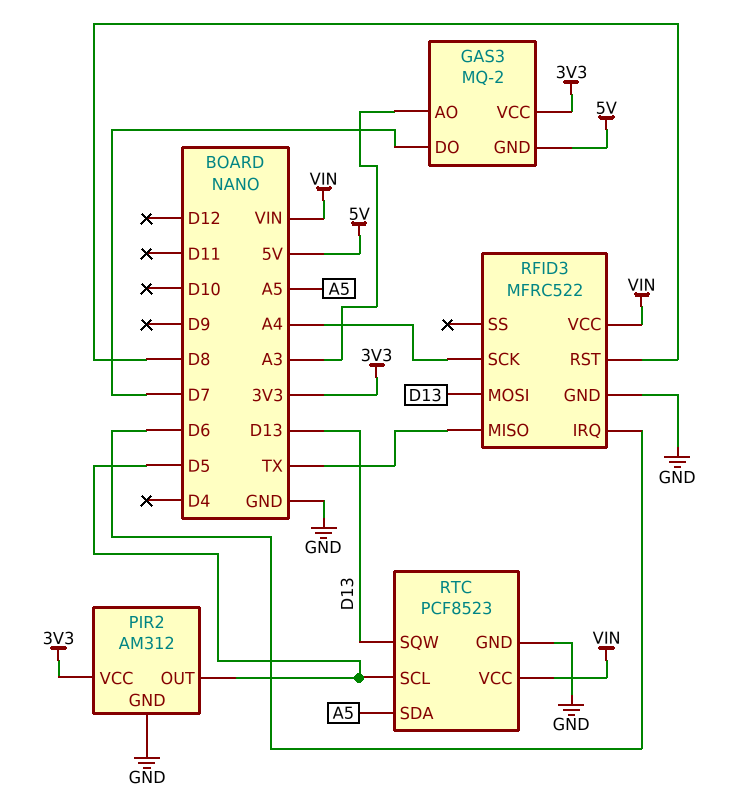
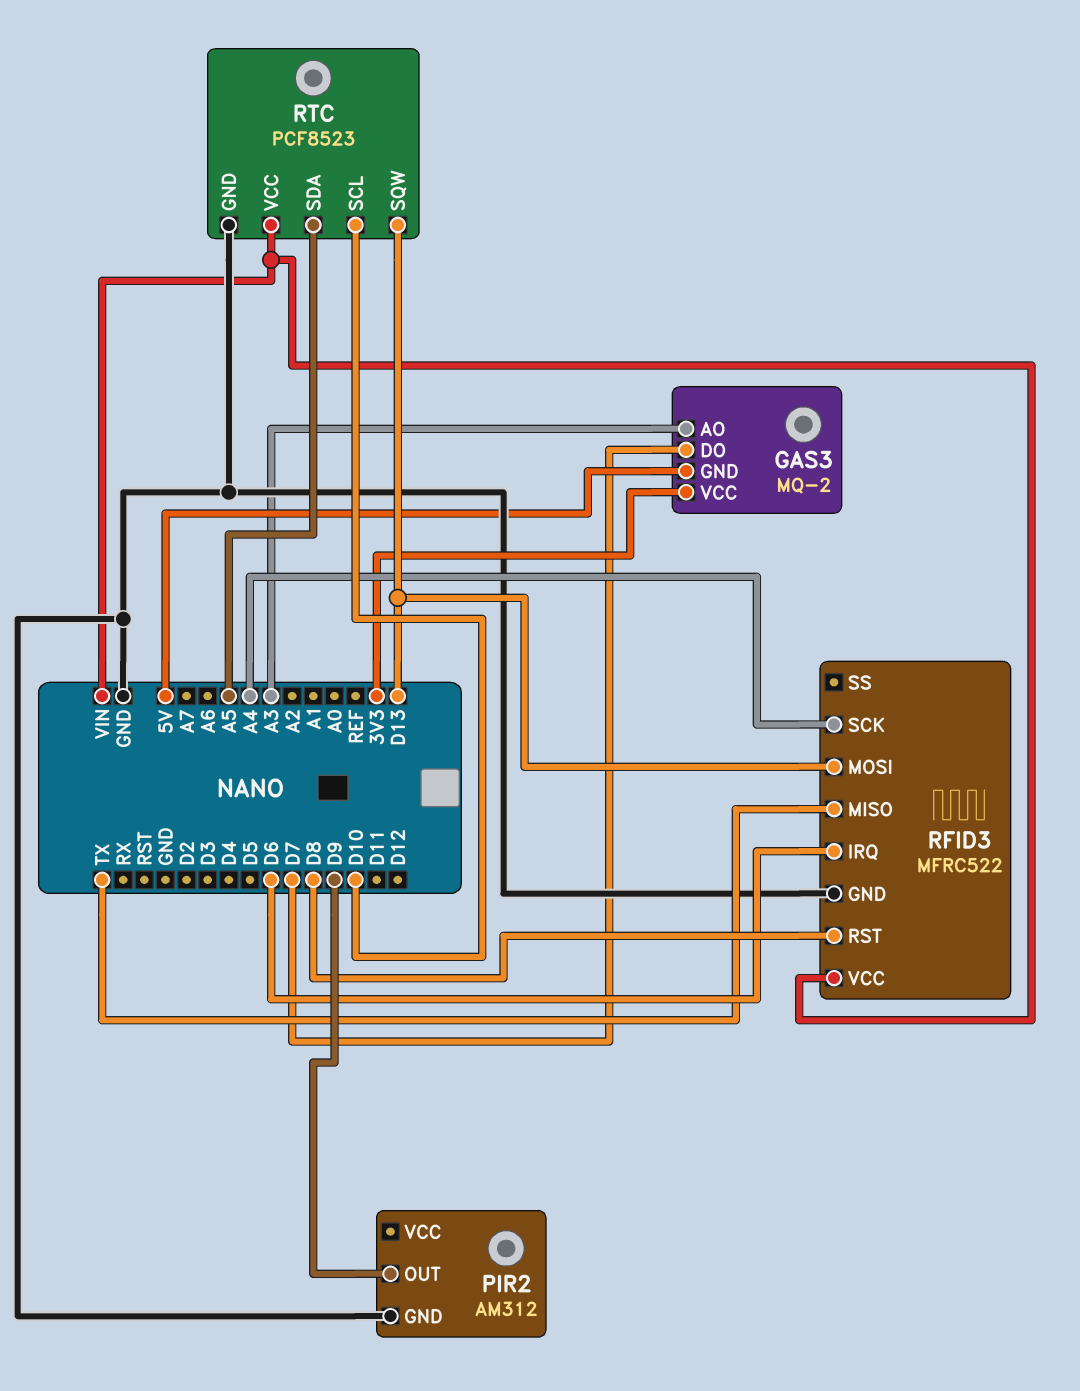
PIR2 pin OUT: D5 -> D9
PIR2 pin VCC: 3V3 -> none
RTC pin SCL: D5 -> D10

